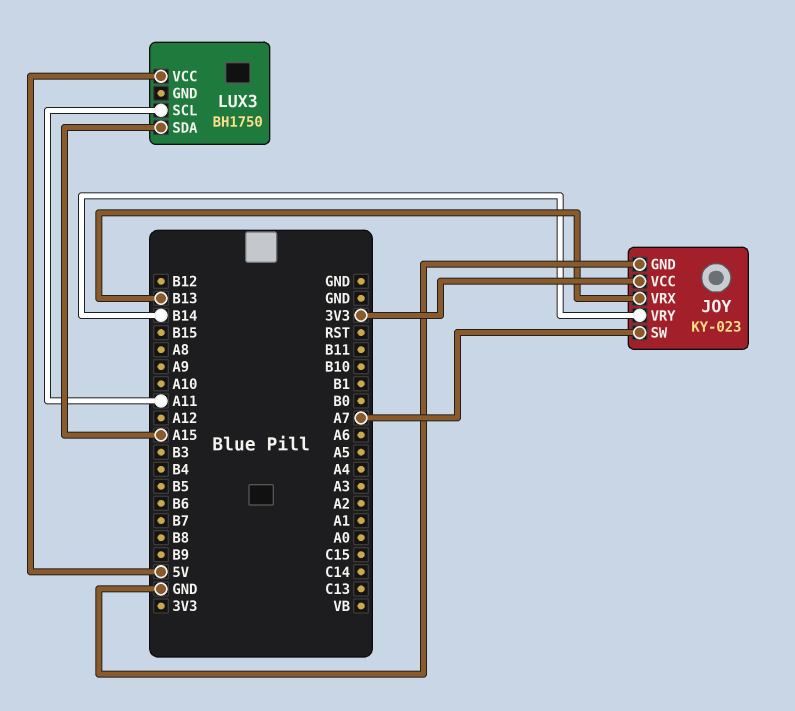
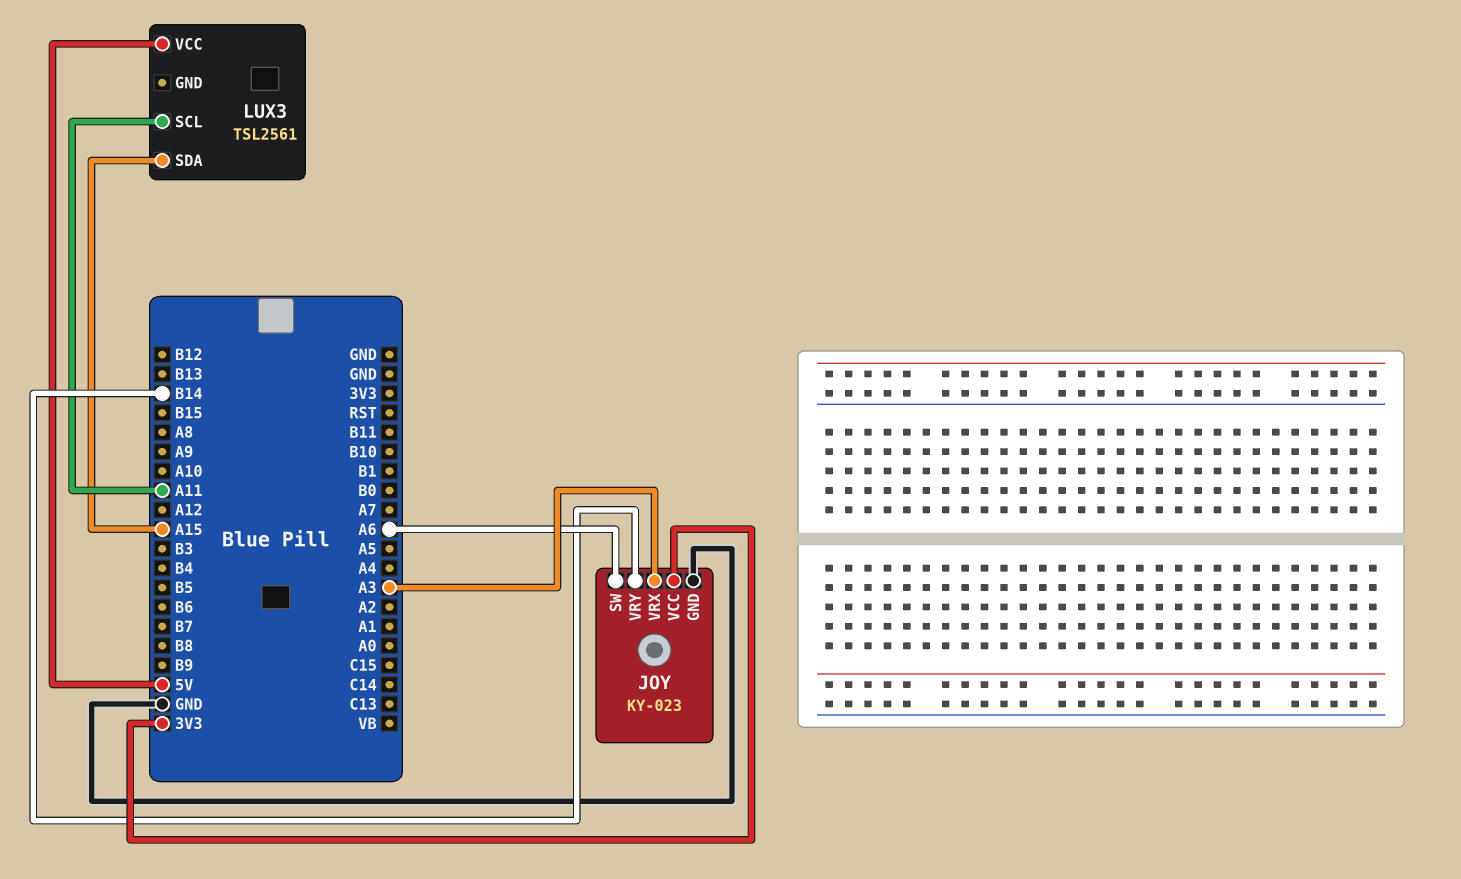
JOY pin SW: A7 -> A6
JOY pin VRX: B13 -> A3
LUX3: BH1750 -> TSL2561

